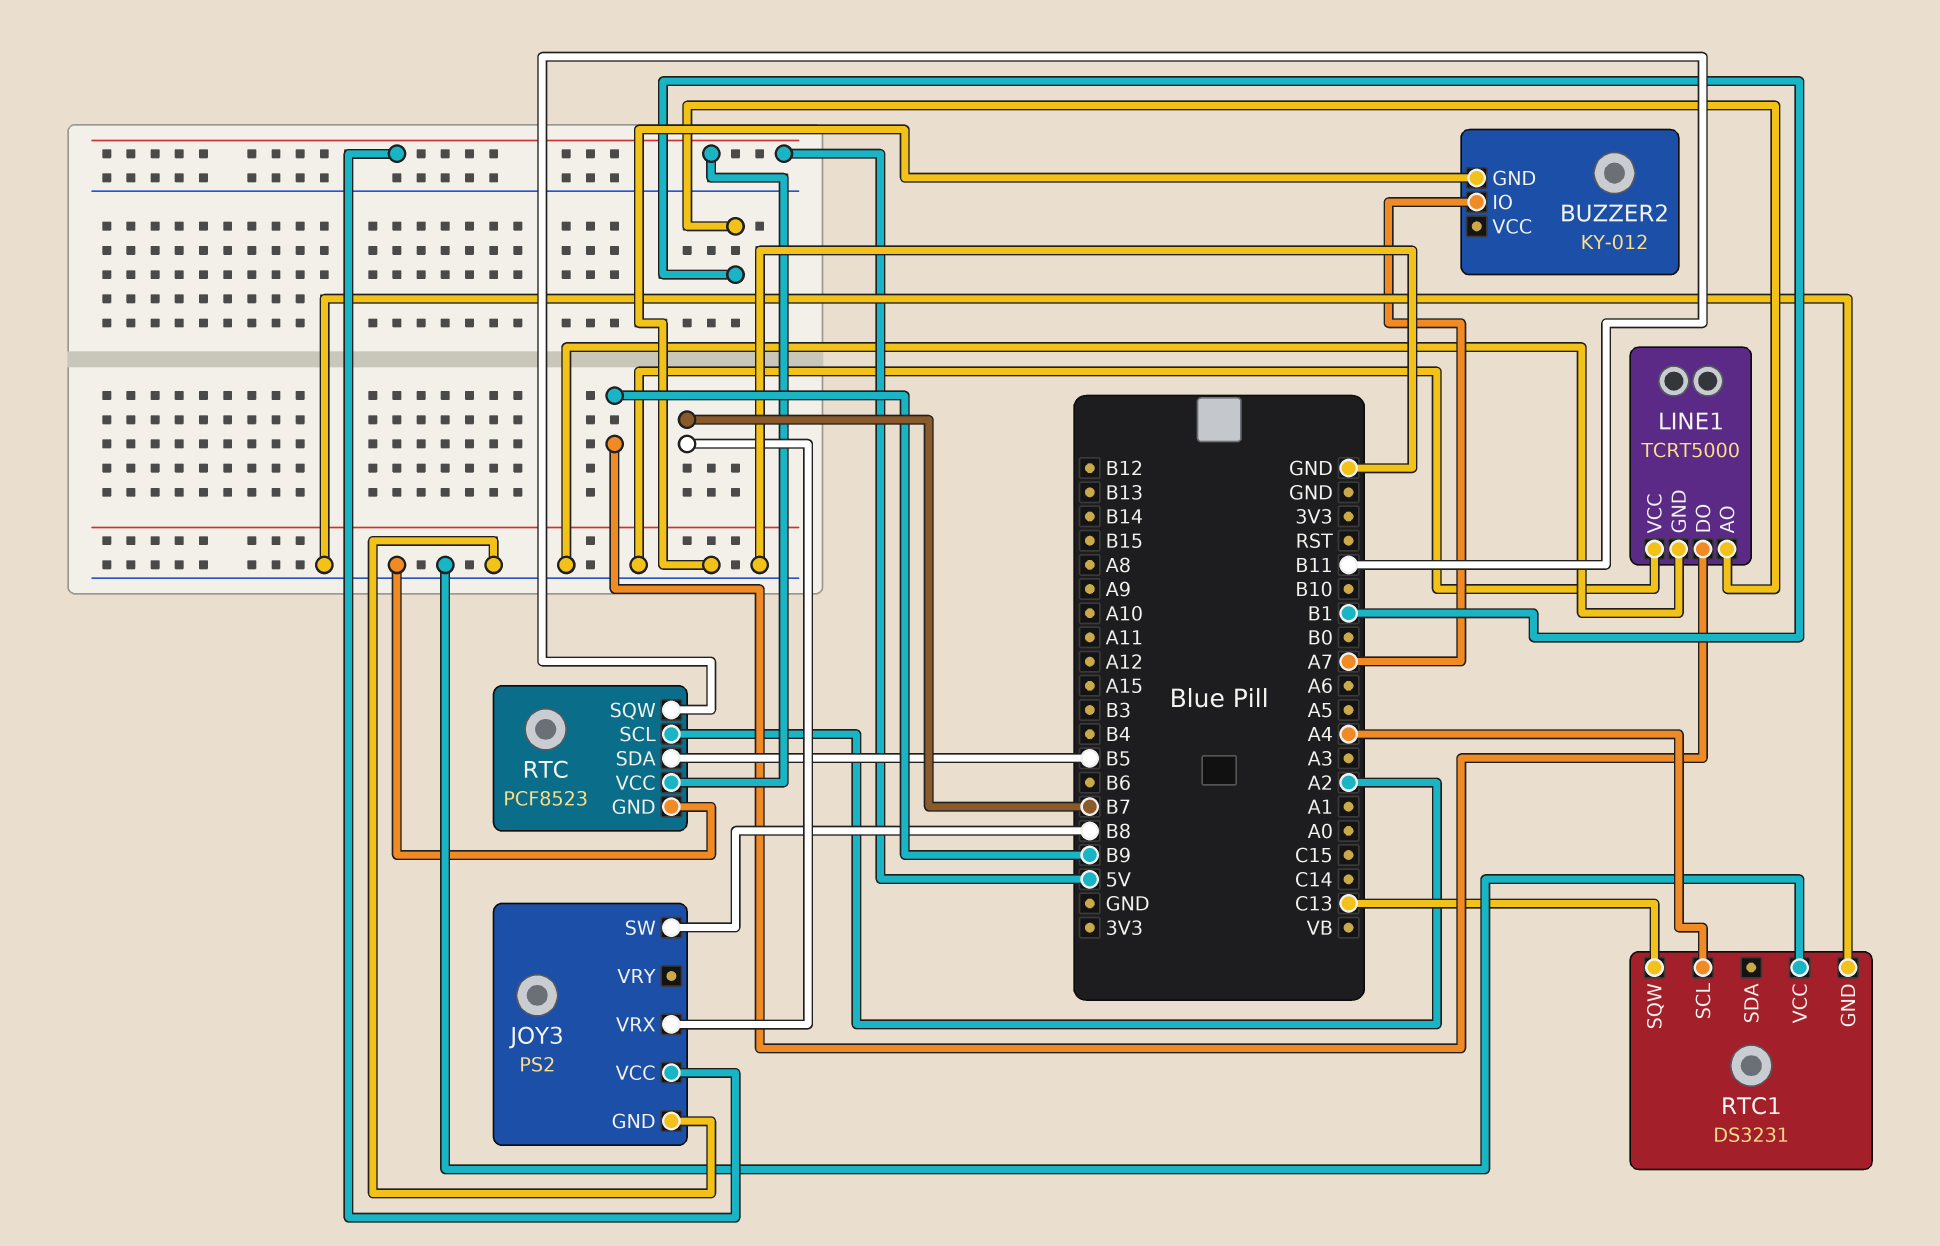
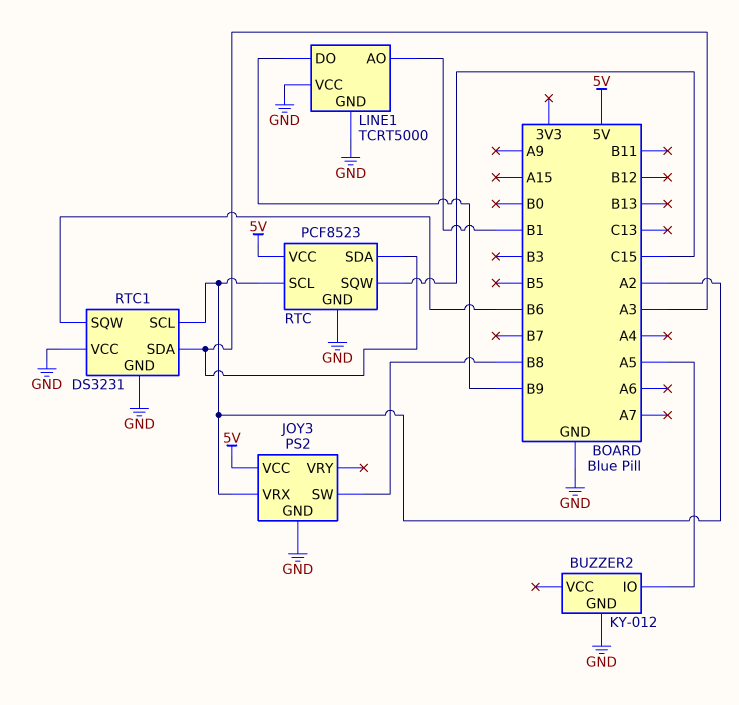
BUZZER2 pin IO: A7 -> A5
JOY3 pin VRX: B7 -> A2
RTC pin SDA: B5 -> A3
RTC pin SQW: B11 -> C15
RTC1 pin SCL: A4 -> A2
RTC1 pin SDA: none -> A3
RTC1 pin SQW: C13 -> B6

